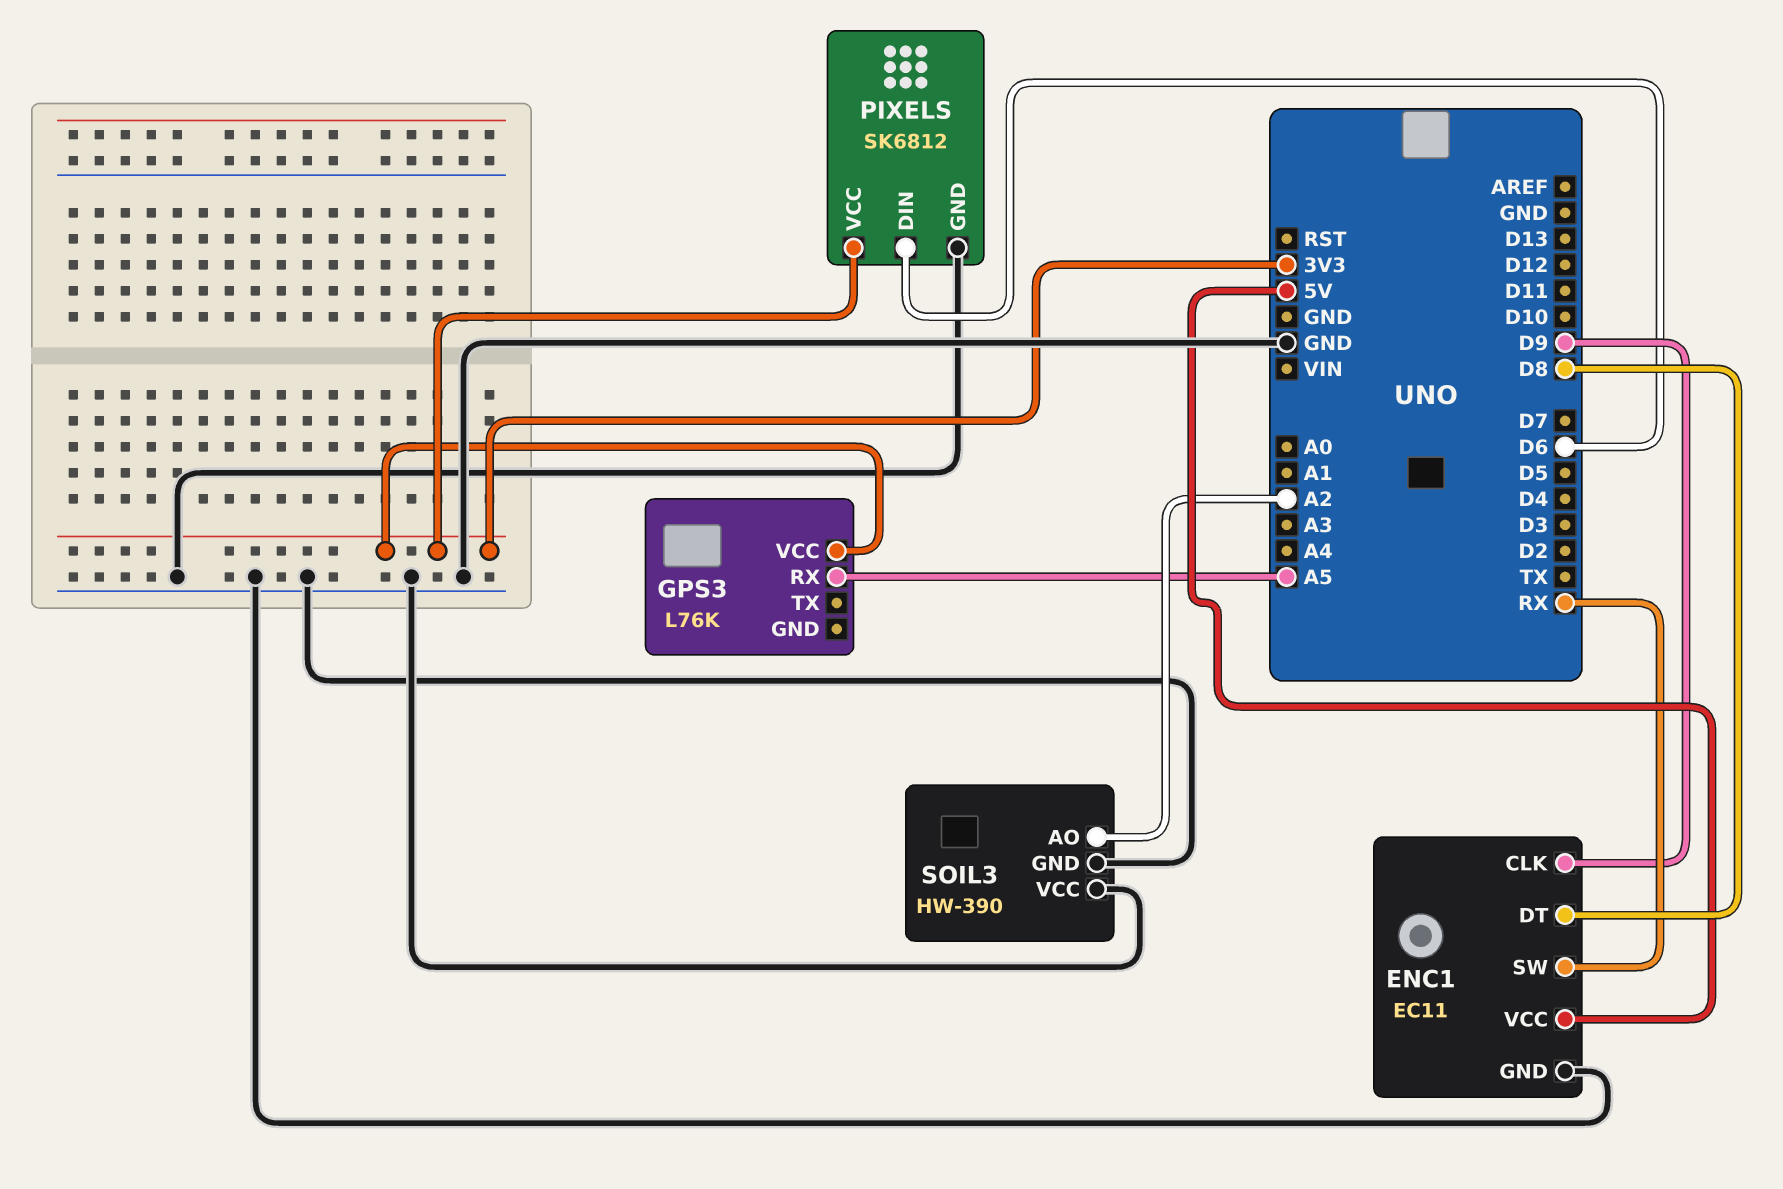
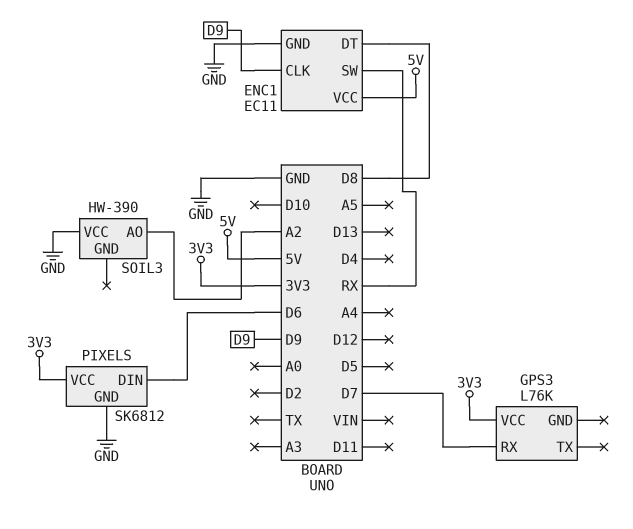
GPS3 pin RX: A5 -> D7
SOIL3 pin GND: GND -> none

